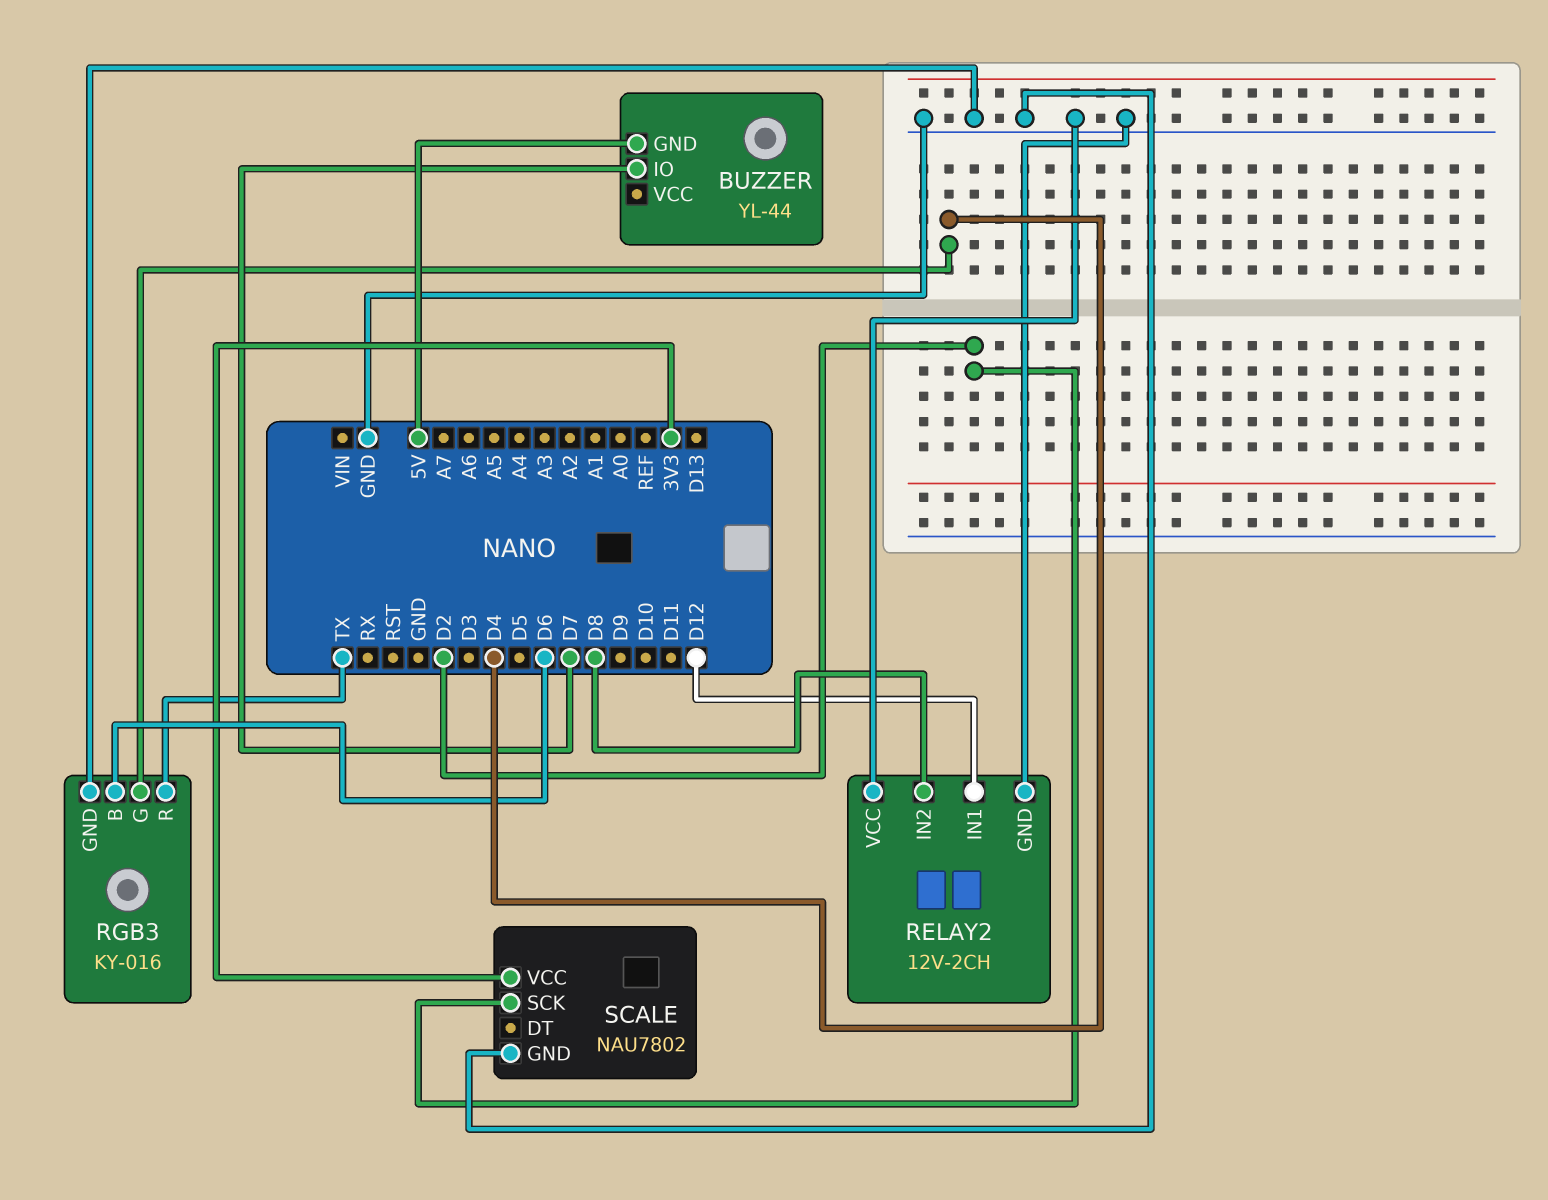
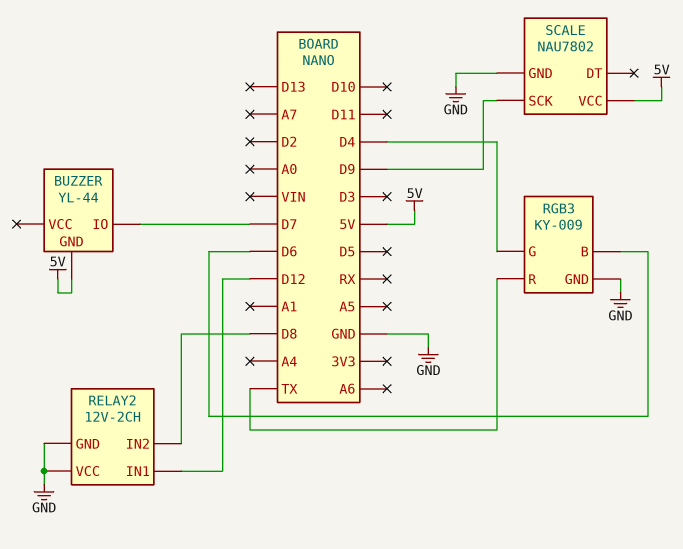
RGB3: KY-016 -> KY-009
SCALE pin SCK: D2 -> D9
SCALE pin VCC: 3V3 -> 5V

